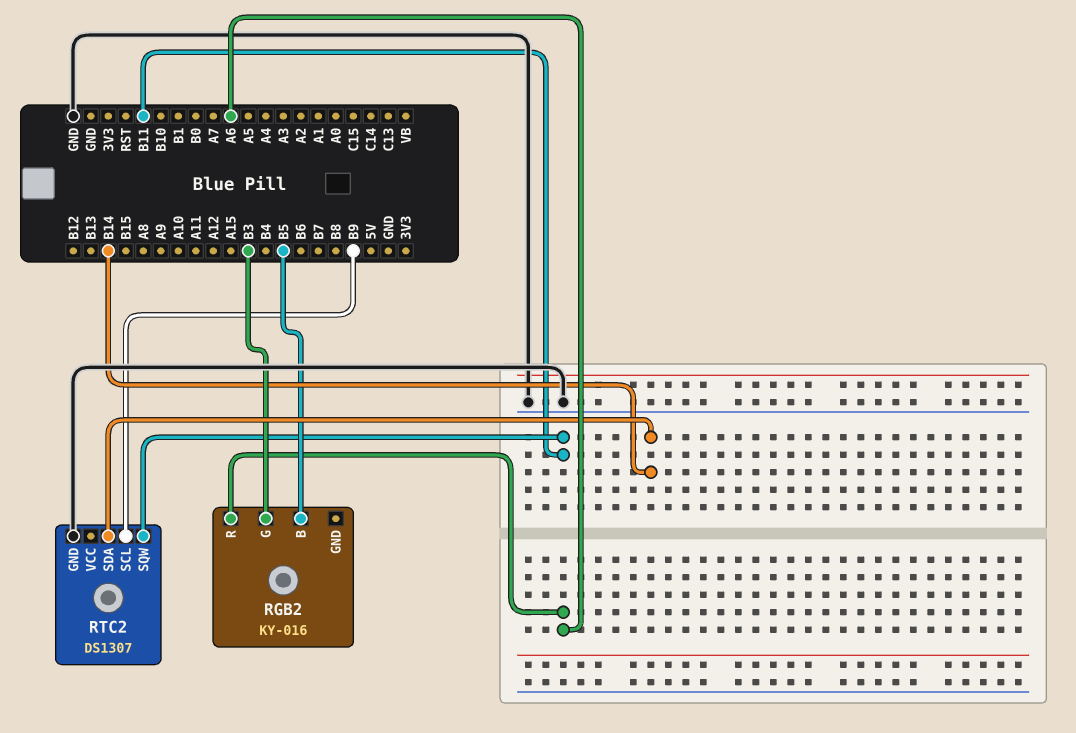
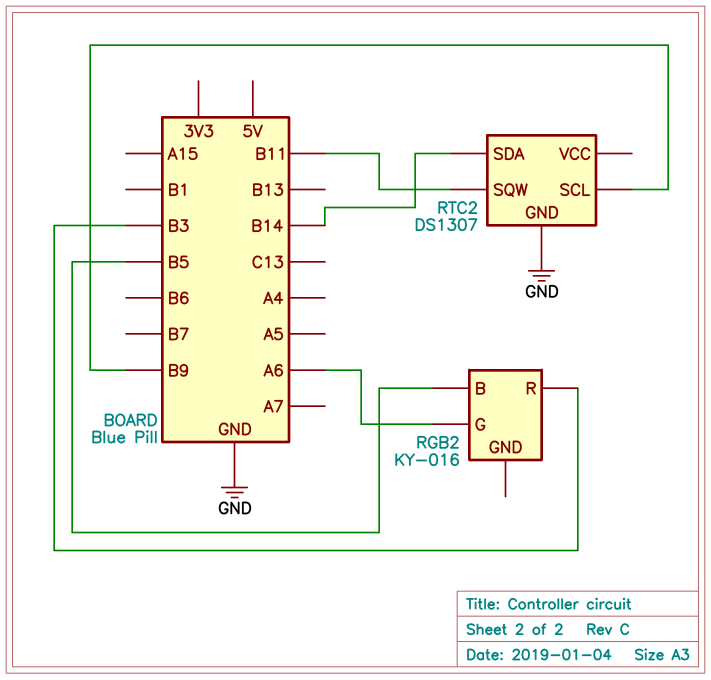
RGB2 pin G: B3 -> A6
RGB2 pin R: A6 -> B3

